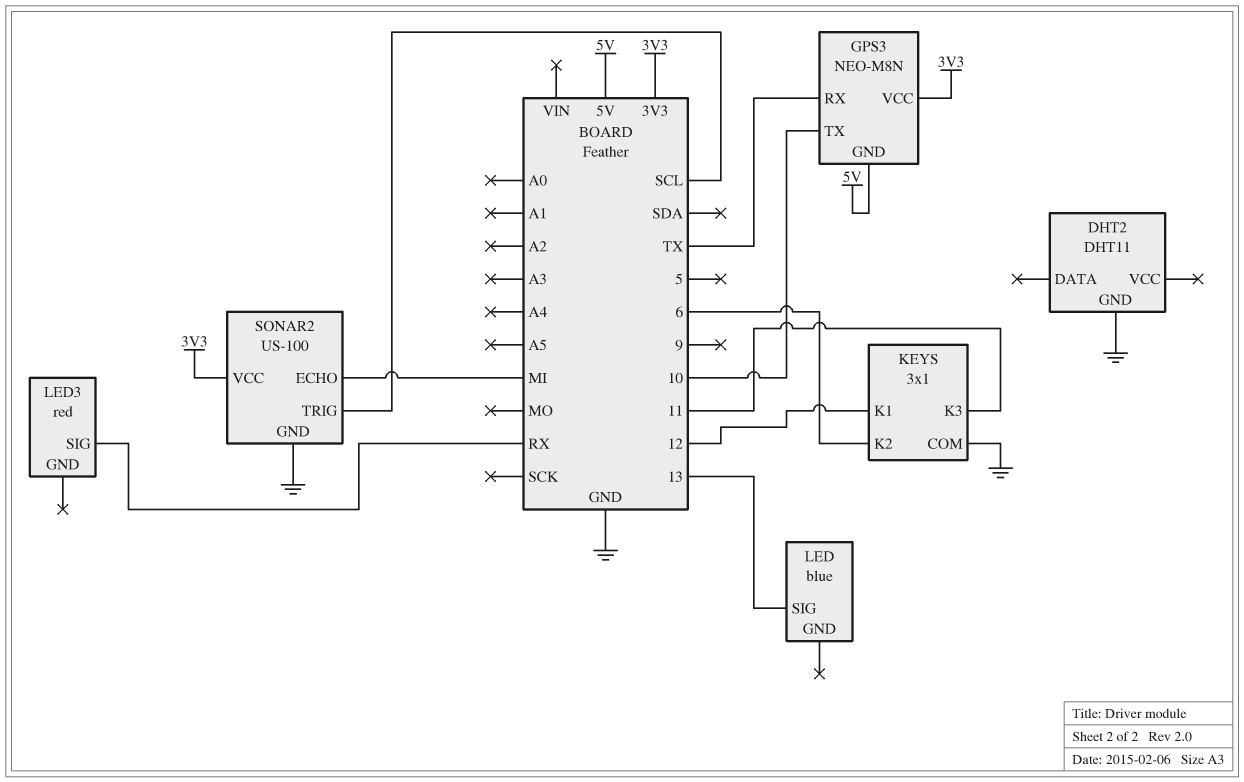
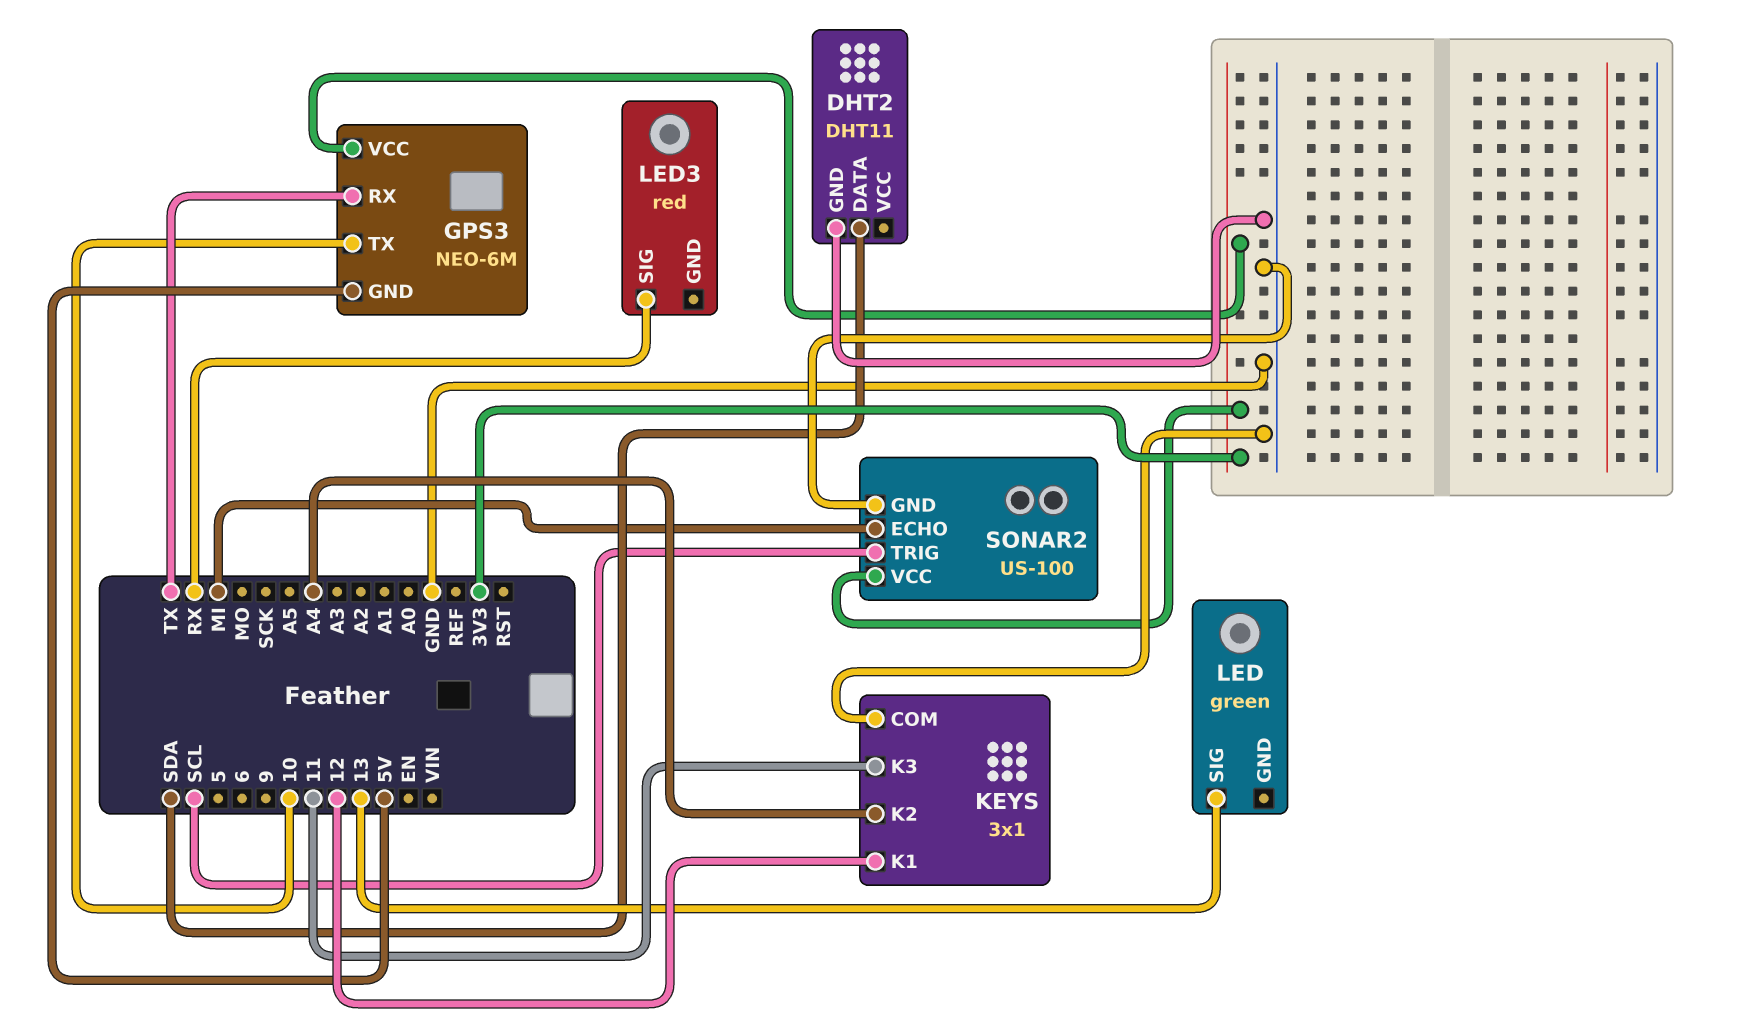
DHT2 pin DATA: none -> SDA
GPS3: NEO-M8N -> NEO-6M
KEYS pin K2: 6 -> A4
LED: blue -> green

